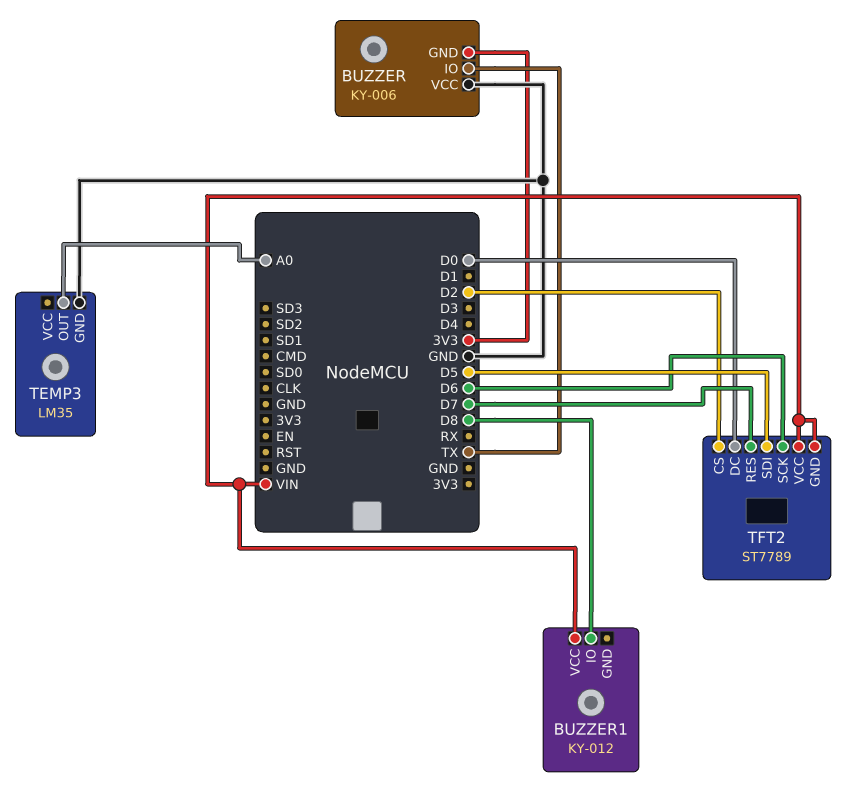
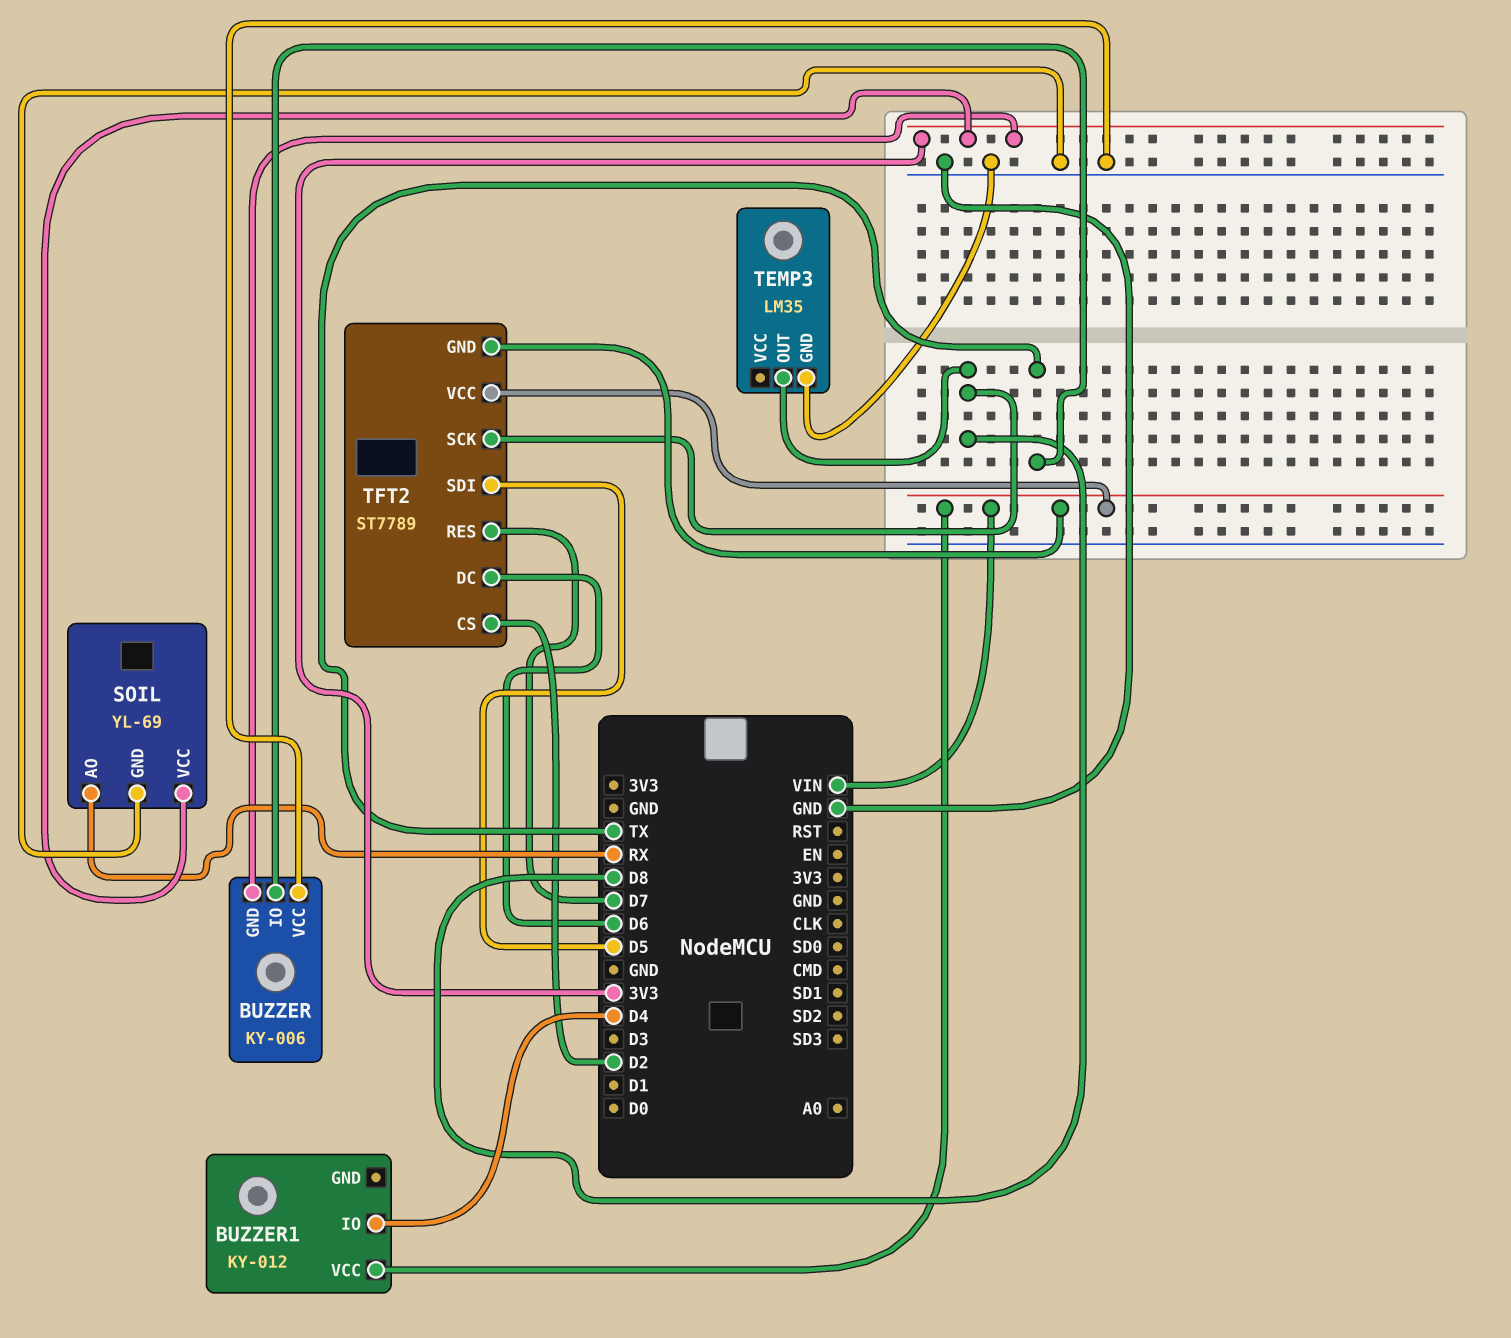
BUZZER1 pin IO: D8 -> D4
SOIL: none -> YL-69
SOIL pin AO: none -> RX
SOIL pin GND: none -> GND
SOIL pin VCC: none -> 3V3
TEMP3 pin OUT: A0 -> D8
TFT2 pin DC: D0 -> D6
TFT2 pin SCK: D6 -> D8

